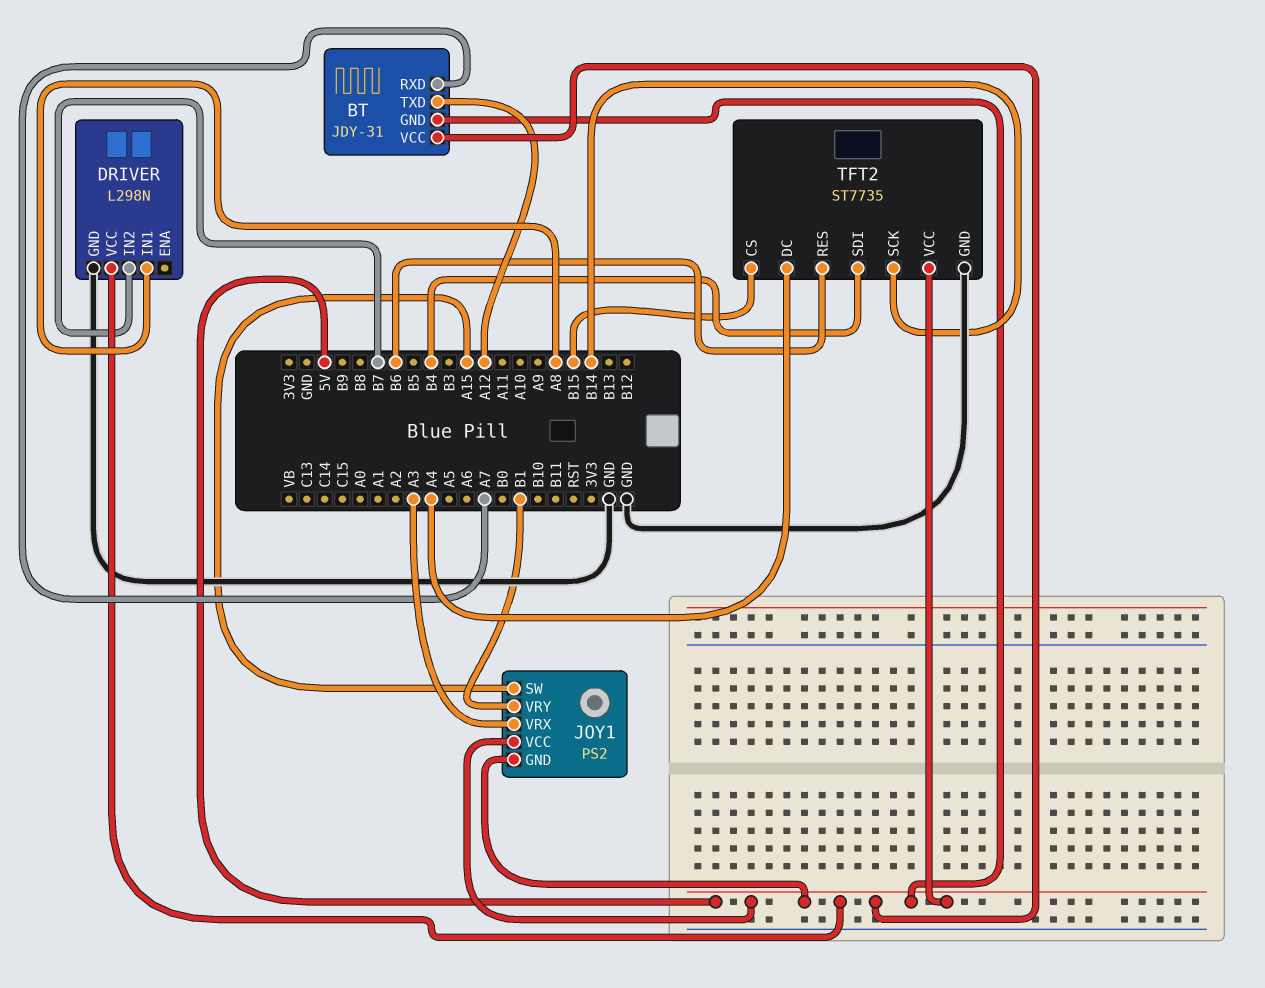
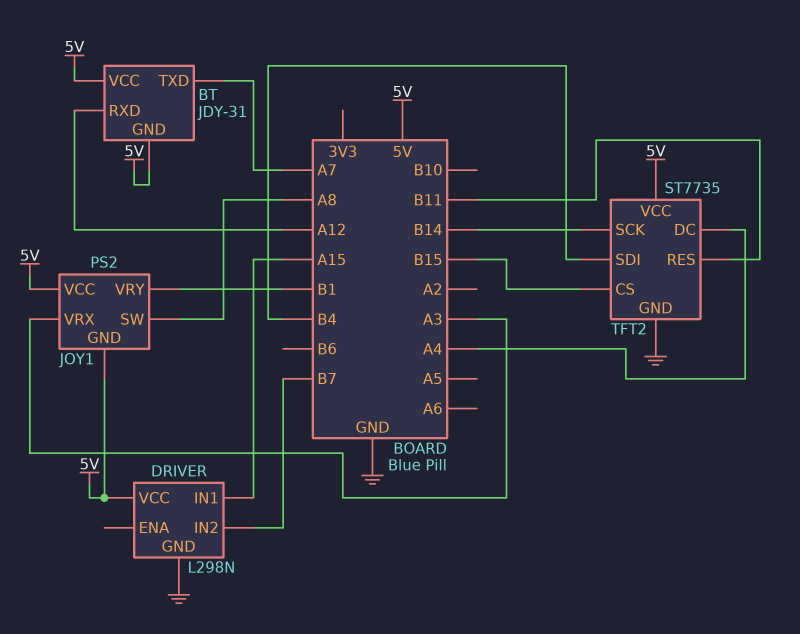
BT pin RXD: A7 -> A12
BT pin TXD: A12 -> A7
DRIVER pin IN1: A8 -> A15
JOY1 pin SW: A15 -> A8
TFT2 pin RES: B6 -> B11

